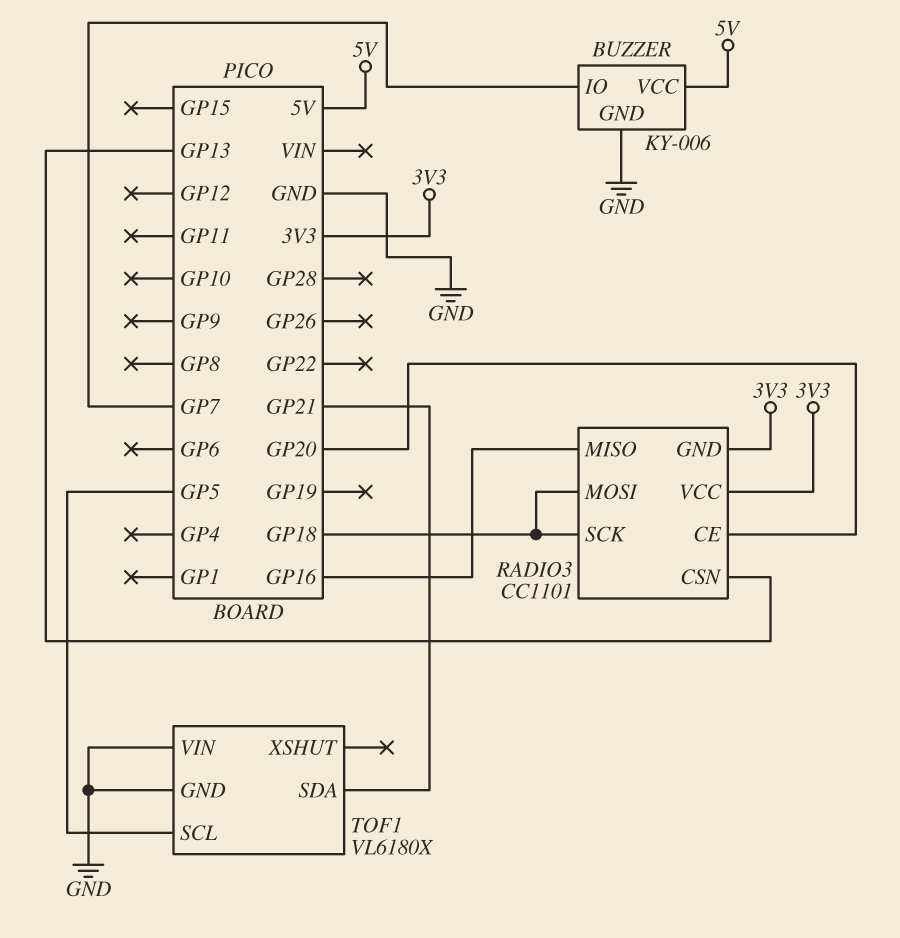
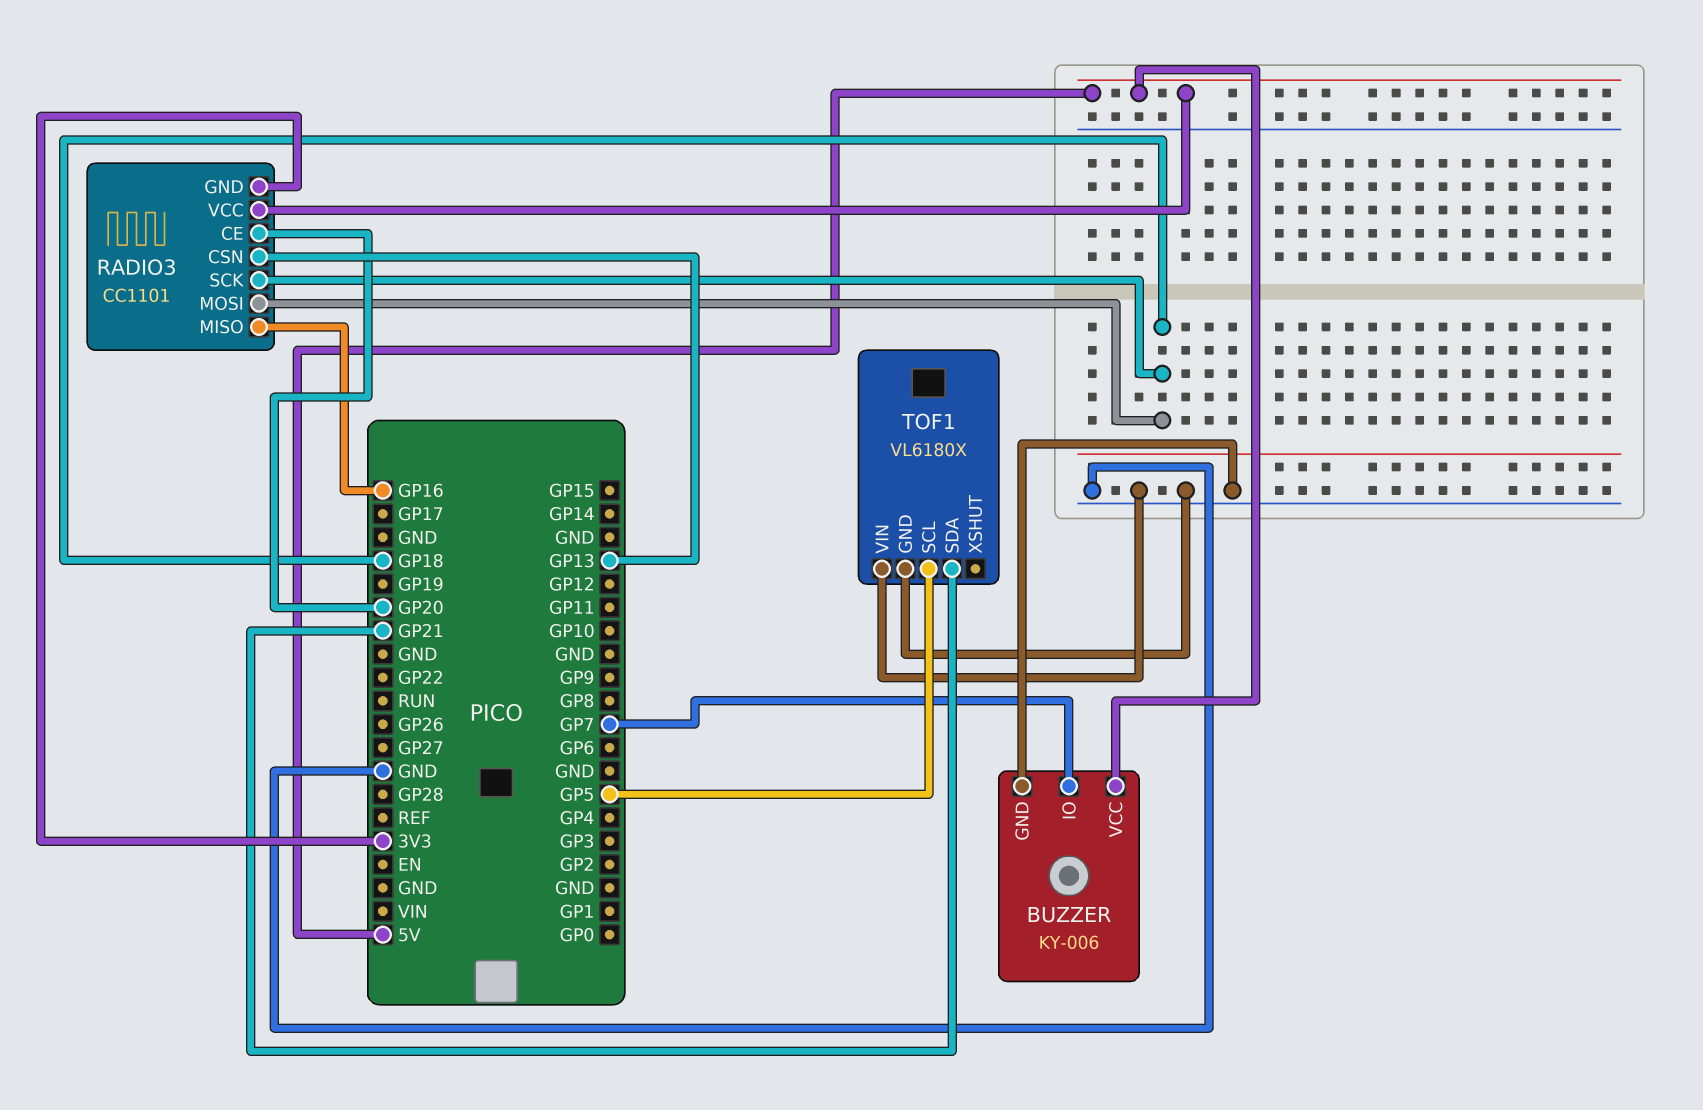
RADIO3 pin VCC: 3V3 -> 5V

